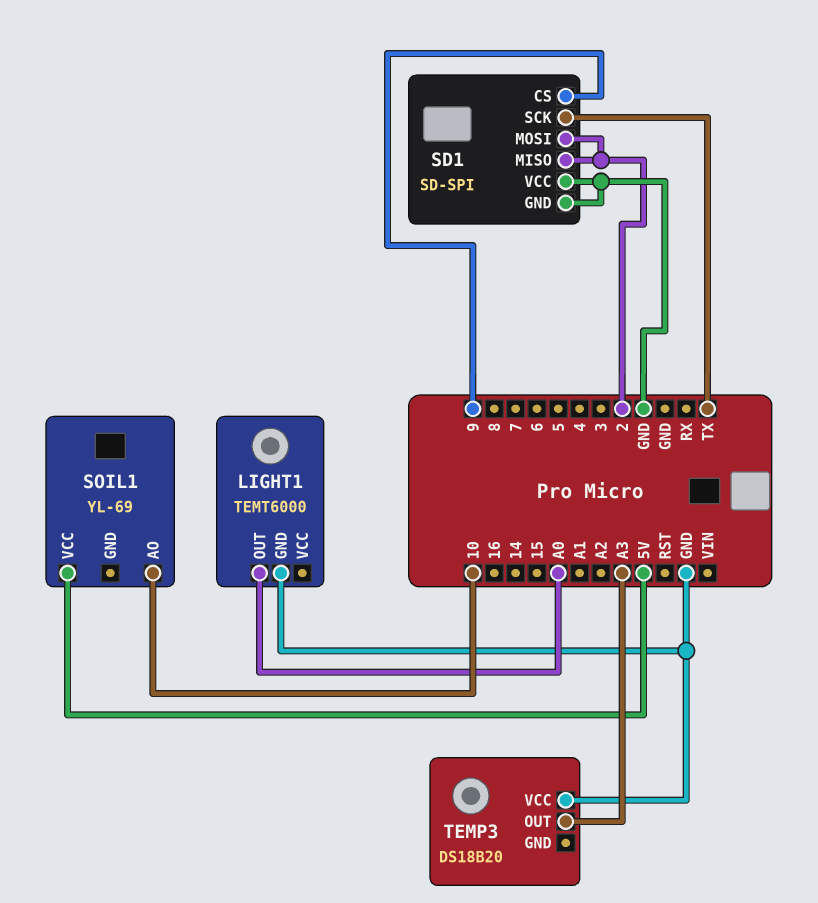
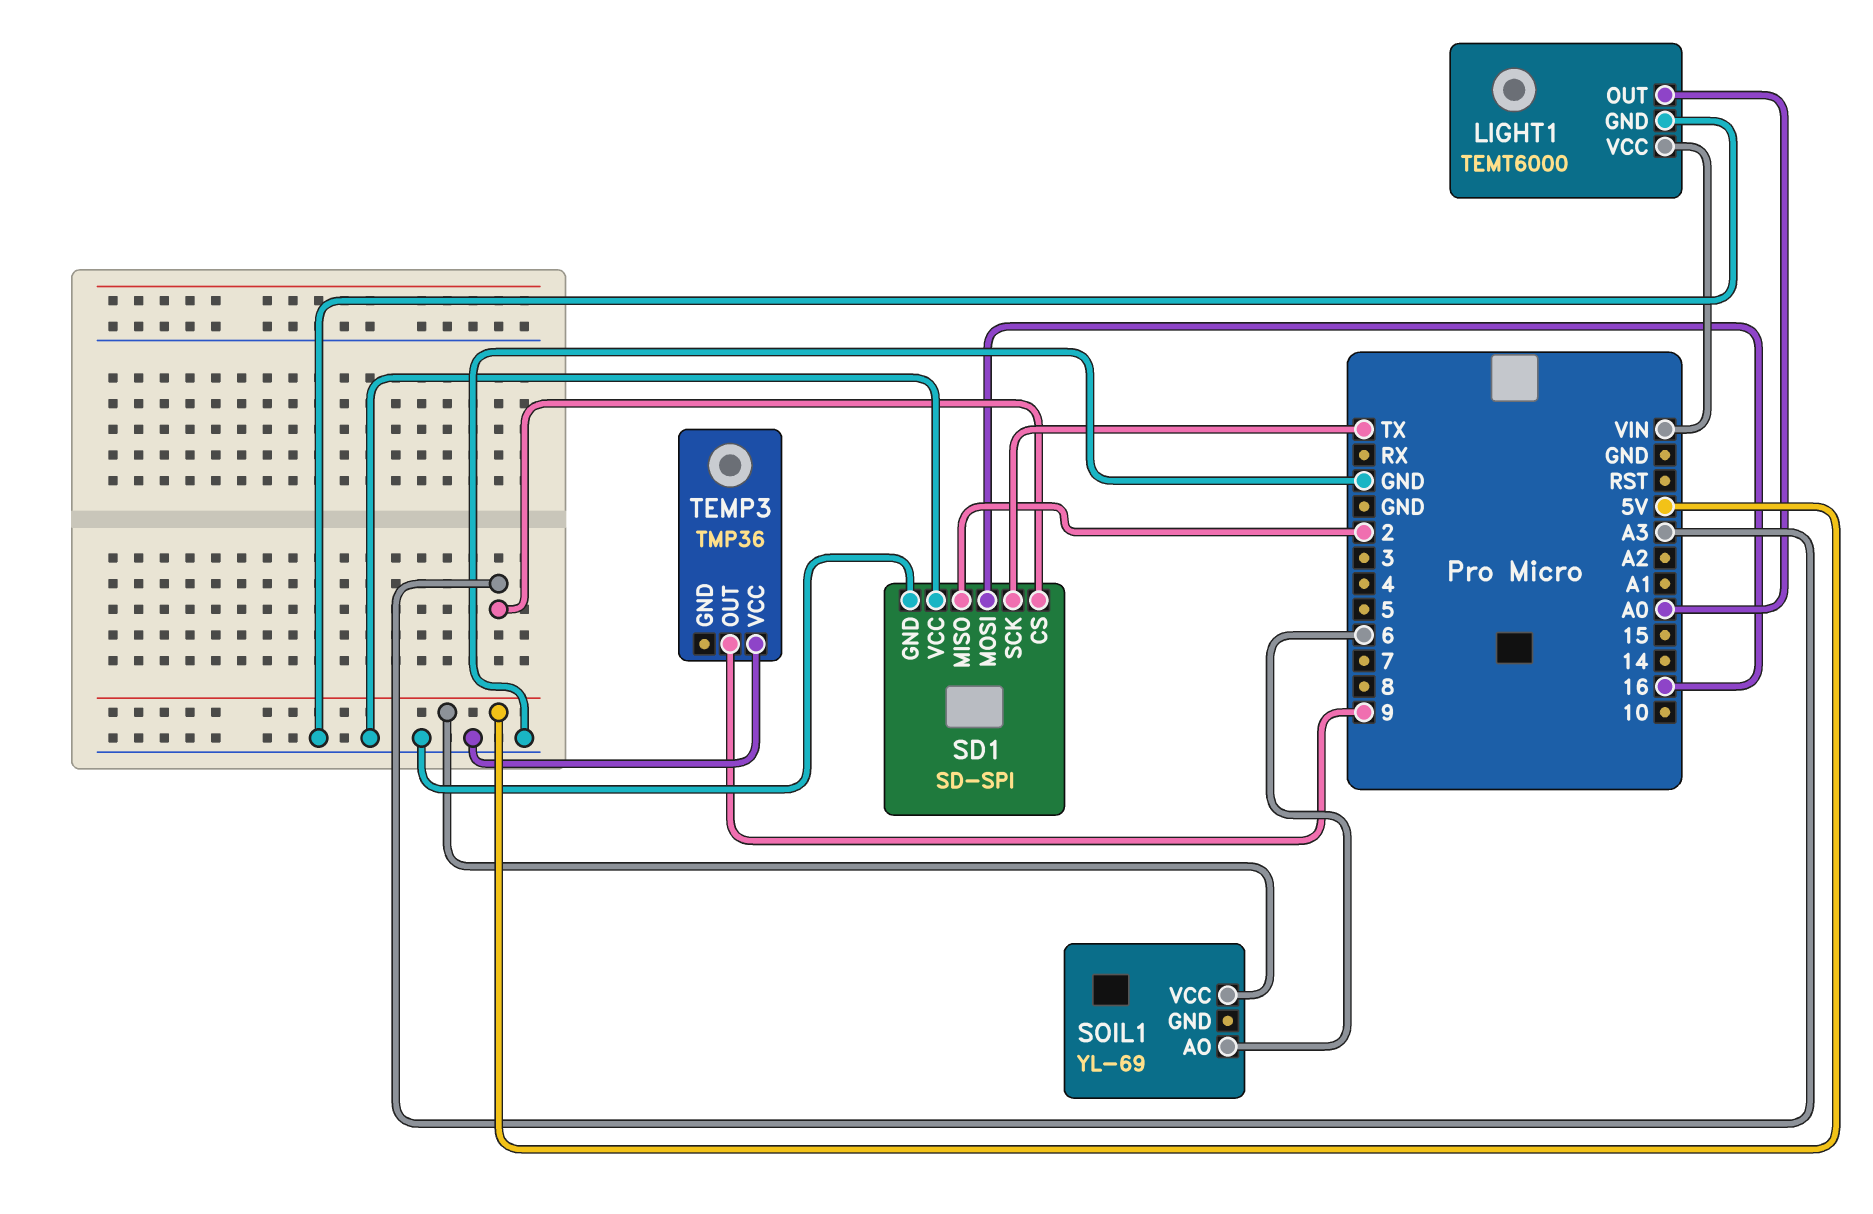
LIGHT1 pin VCC: none -> VIN
SD1 pin CS: 9 -> A3
SD1 pin MOSI: 2 -> 16
SOIL1 pin AO: 10 -> 6
TEMP3: DS18B20 -> TMP36
TEMP3 pin OUT: A3 -> 9

